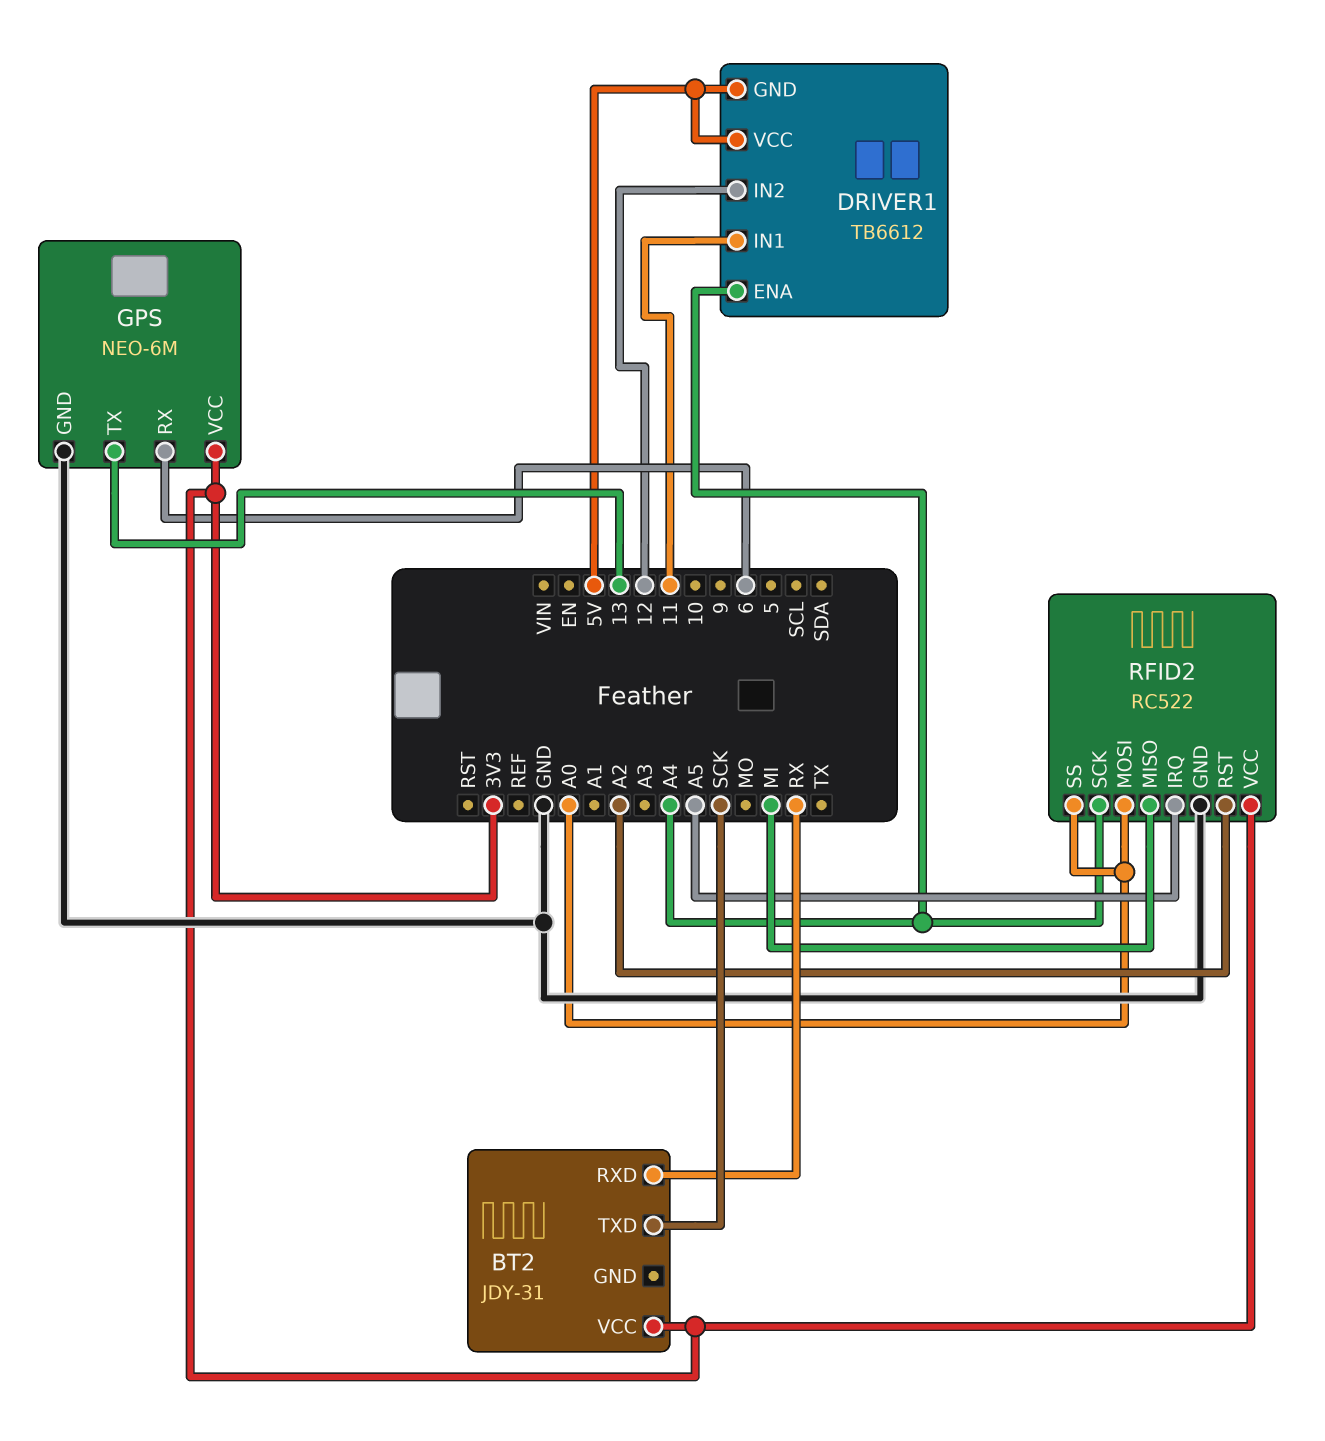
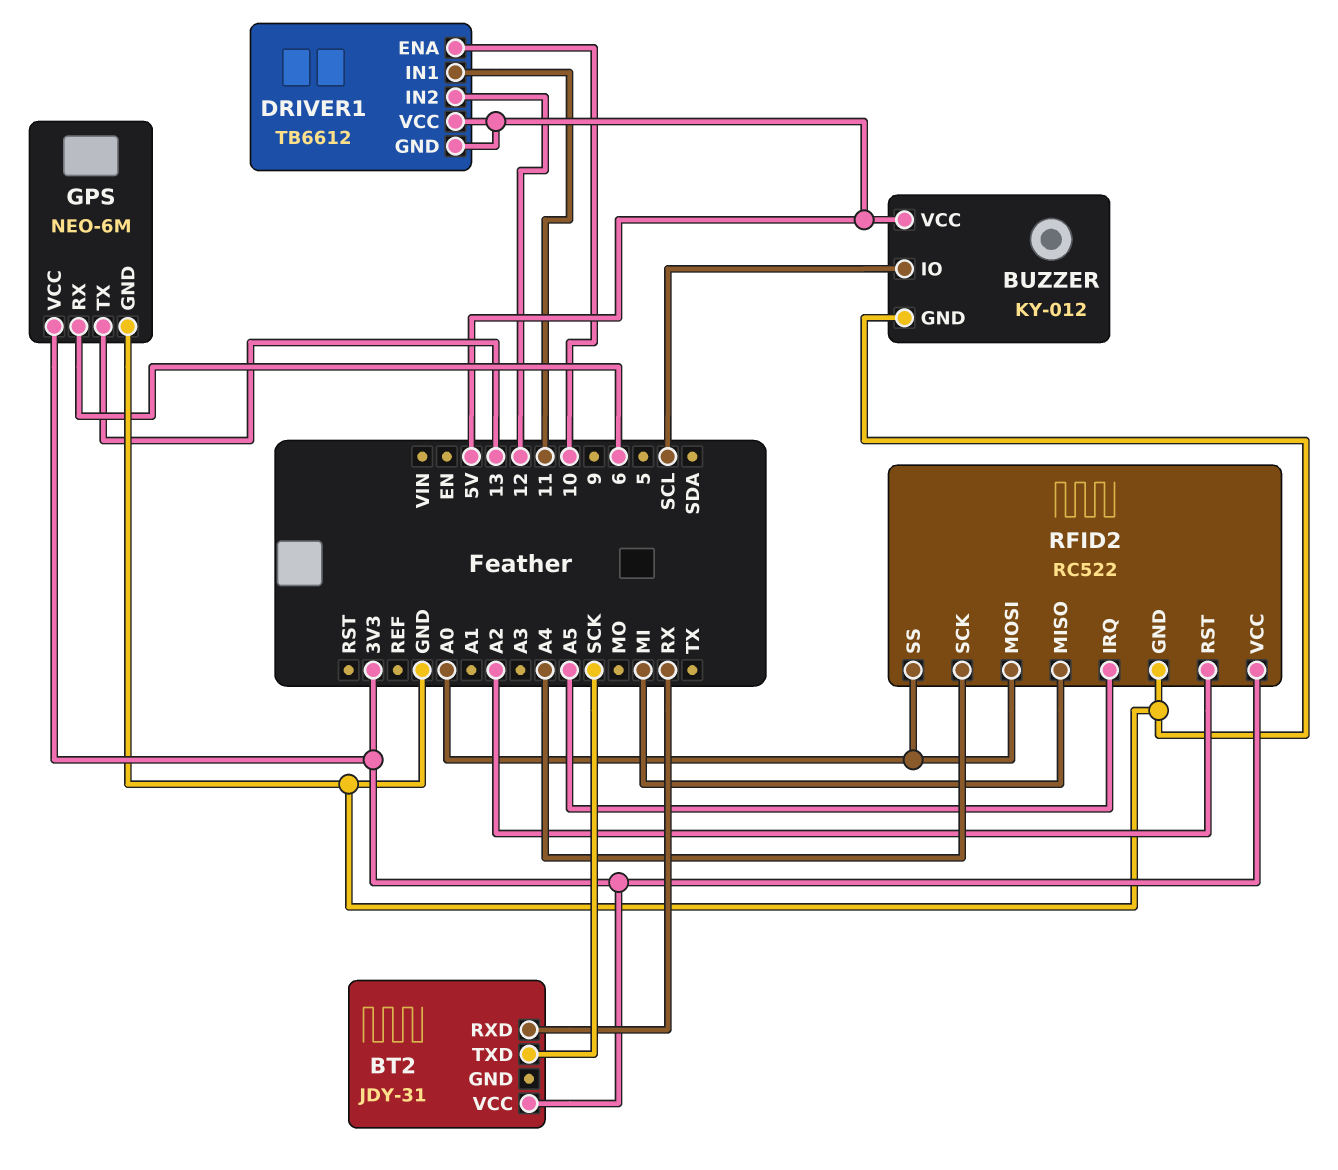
BUZZER: none -> KY-012
BUZZER pin GND: none -> GND
BUZZER pin IO: none -> SCL
BUZZER pin VCC: none -> 5V
DRIVER1 pin ENA: A4 -> 10

